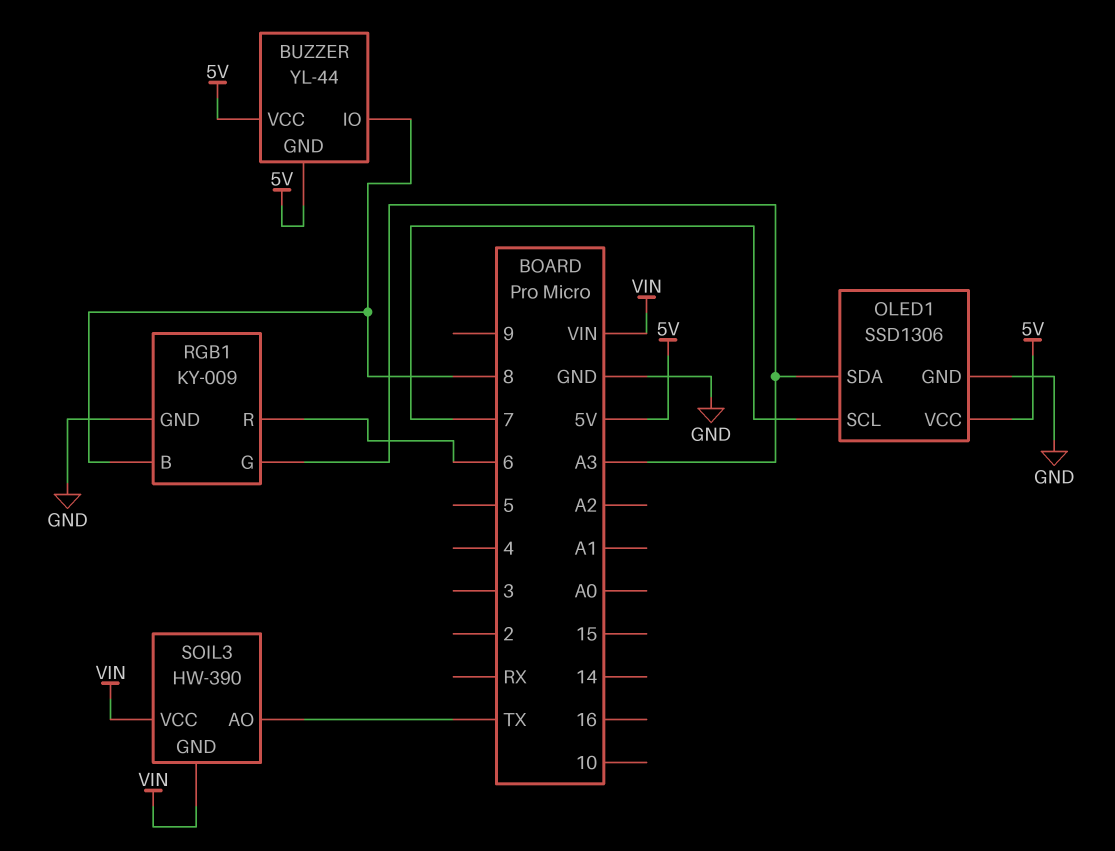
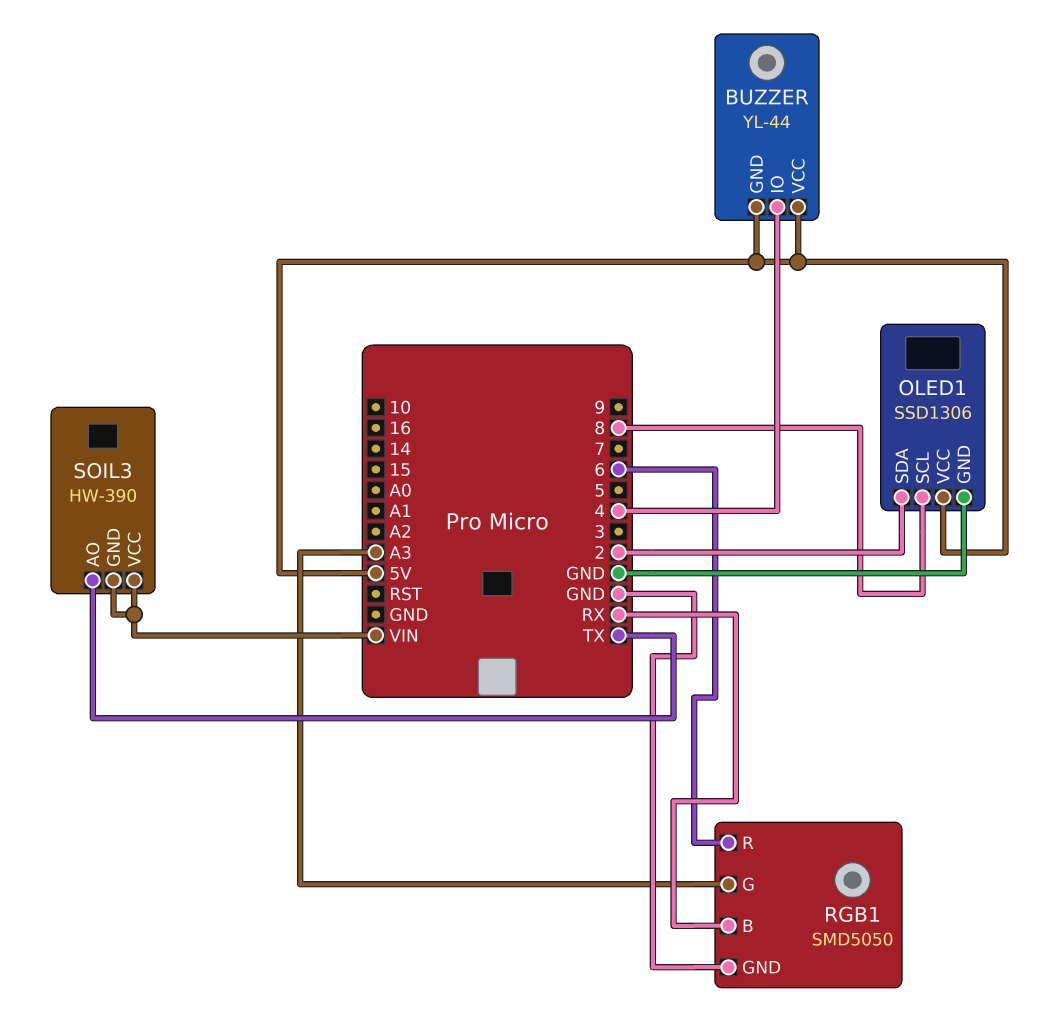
BUZZER pin IO: 8 -> 4
OLED1 pin SCL: 7 -> 8
OLED1 pin SDA: A3 -> 2
RGB1: KY-009 -> SMD5050
RGB1 pin B: 8 -> RX

